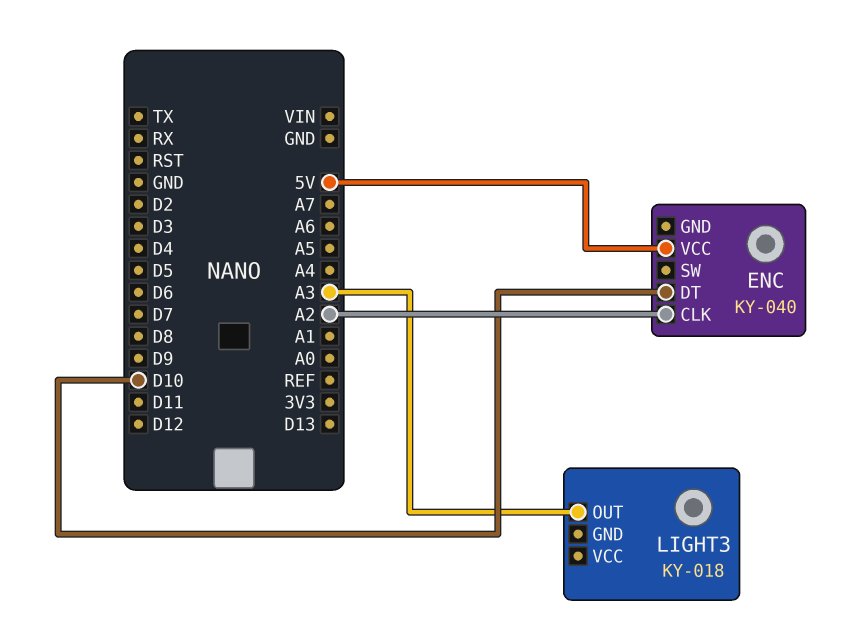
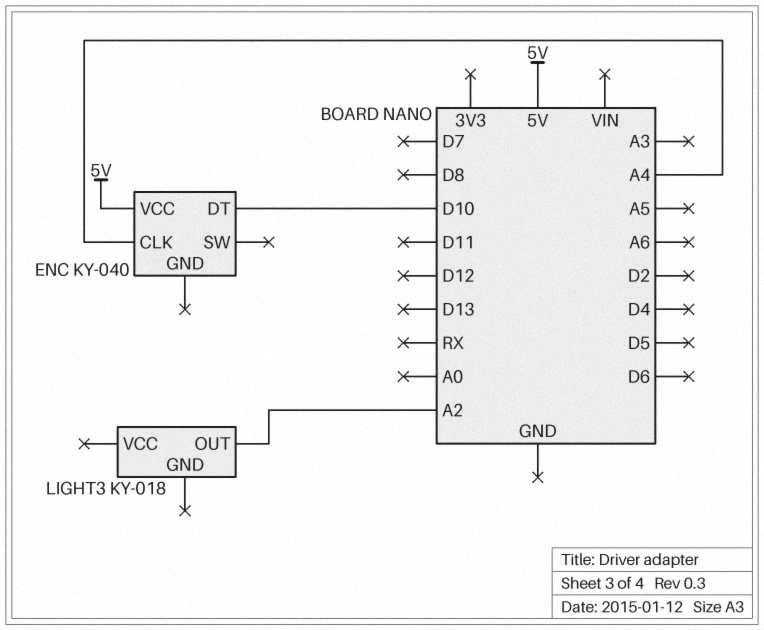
ENC pin CLK: A2 -> A4
LIGHT3 pin OUT: A3 -> A2

